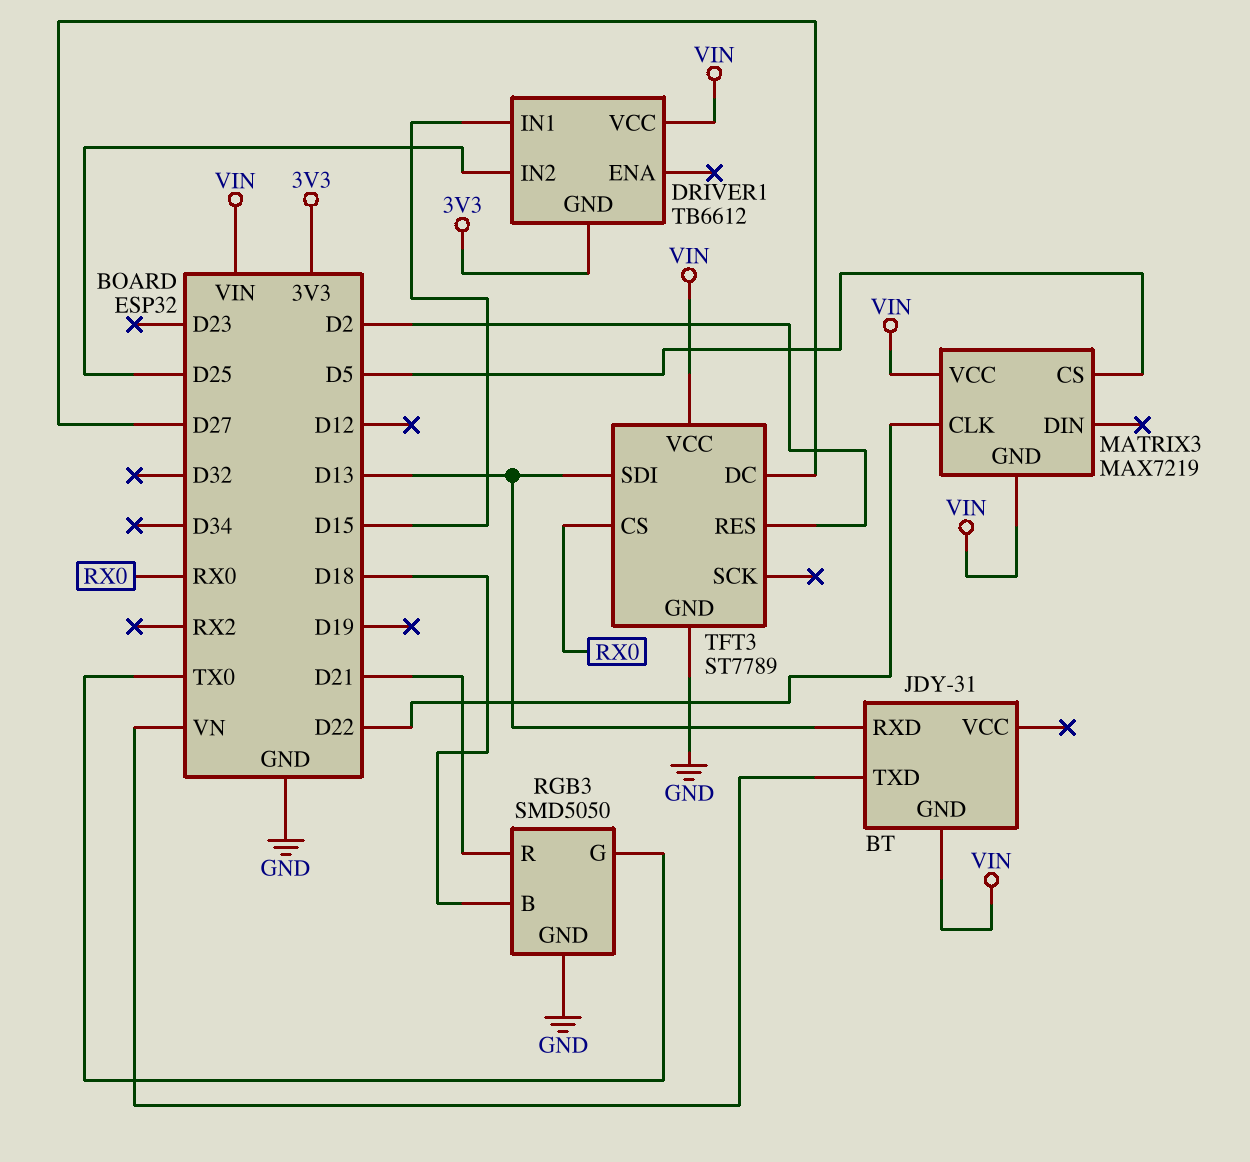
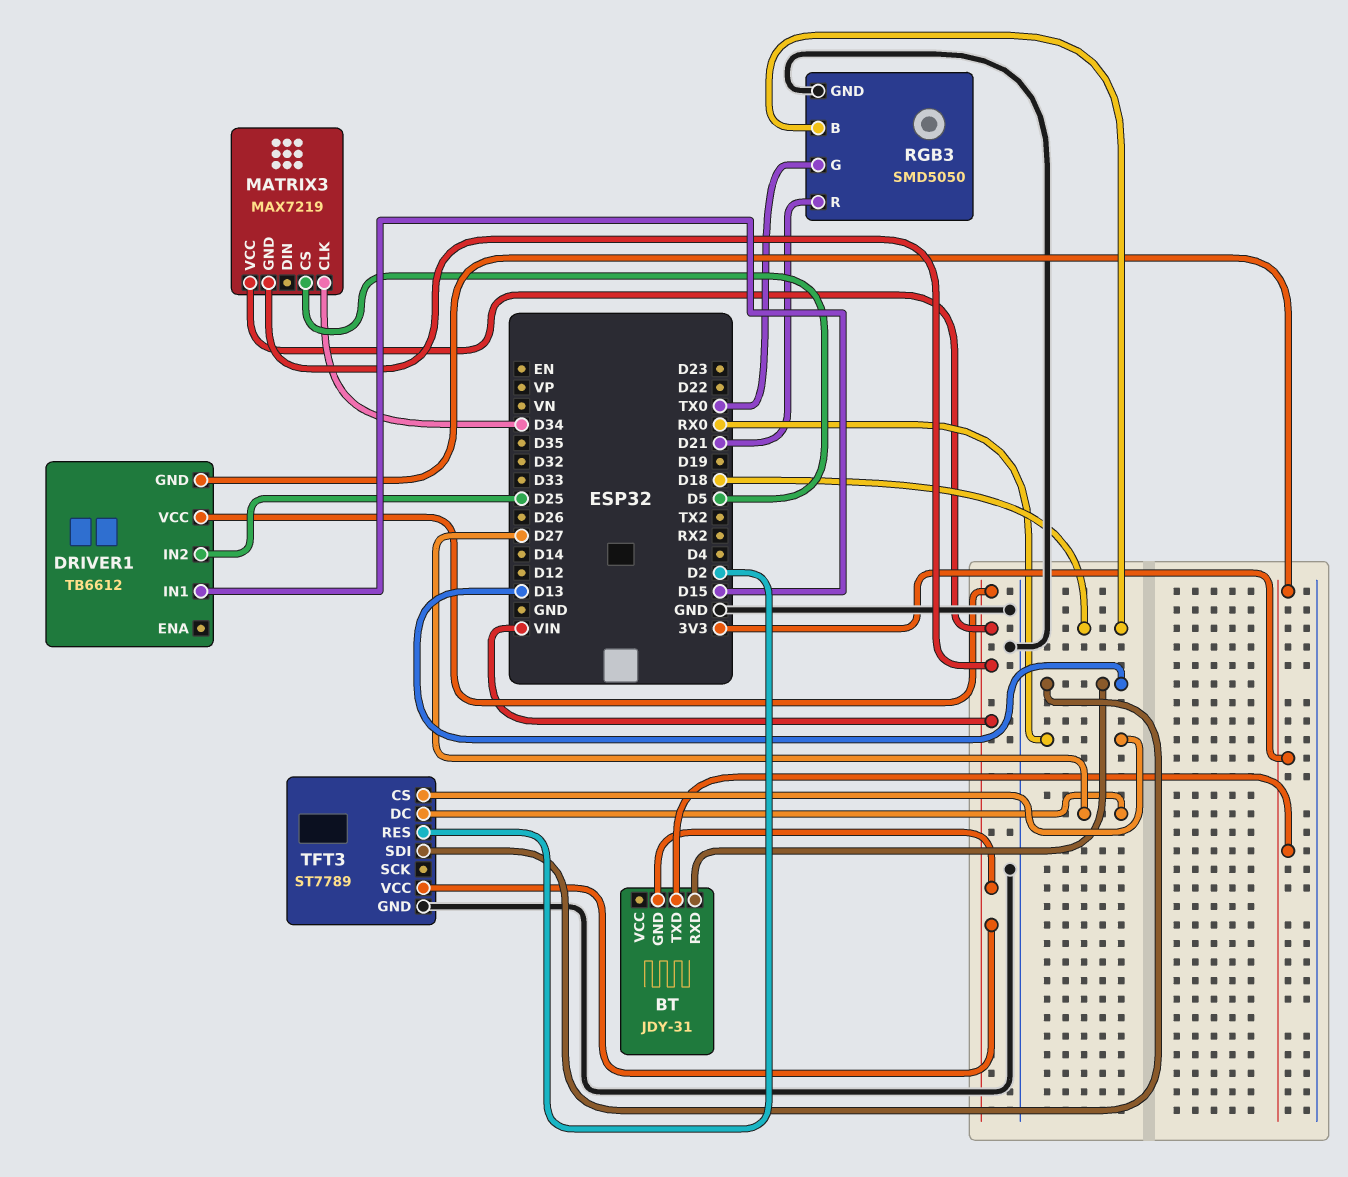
BT pin TXD: VN -> 3V3
MATRIX3 pin CLK: D22 -> D34

